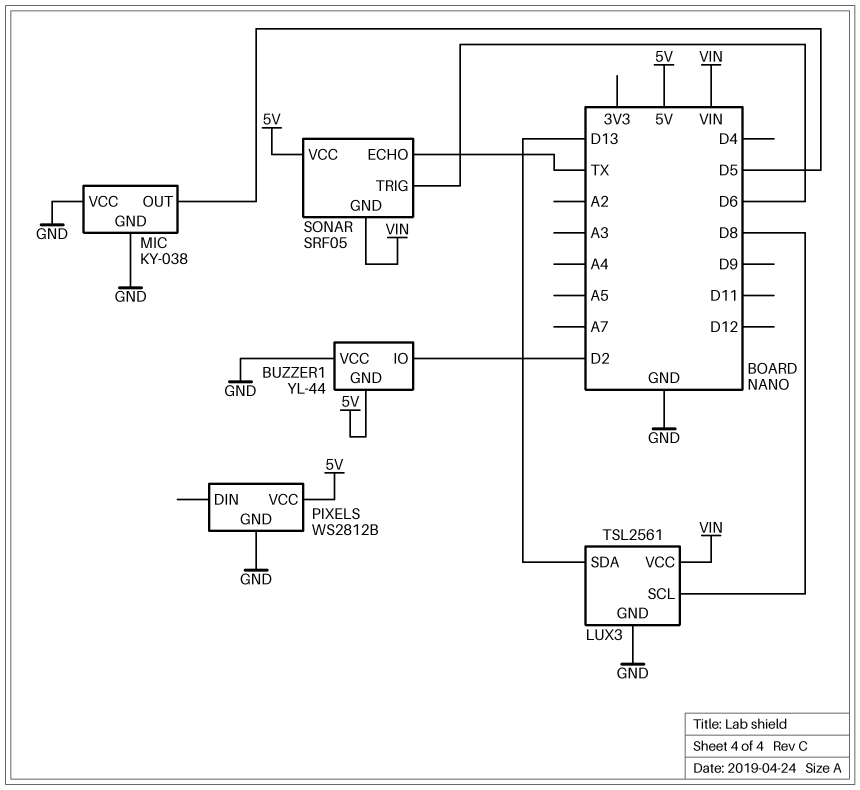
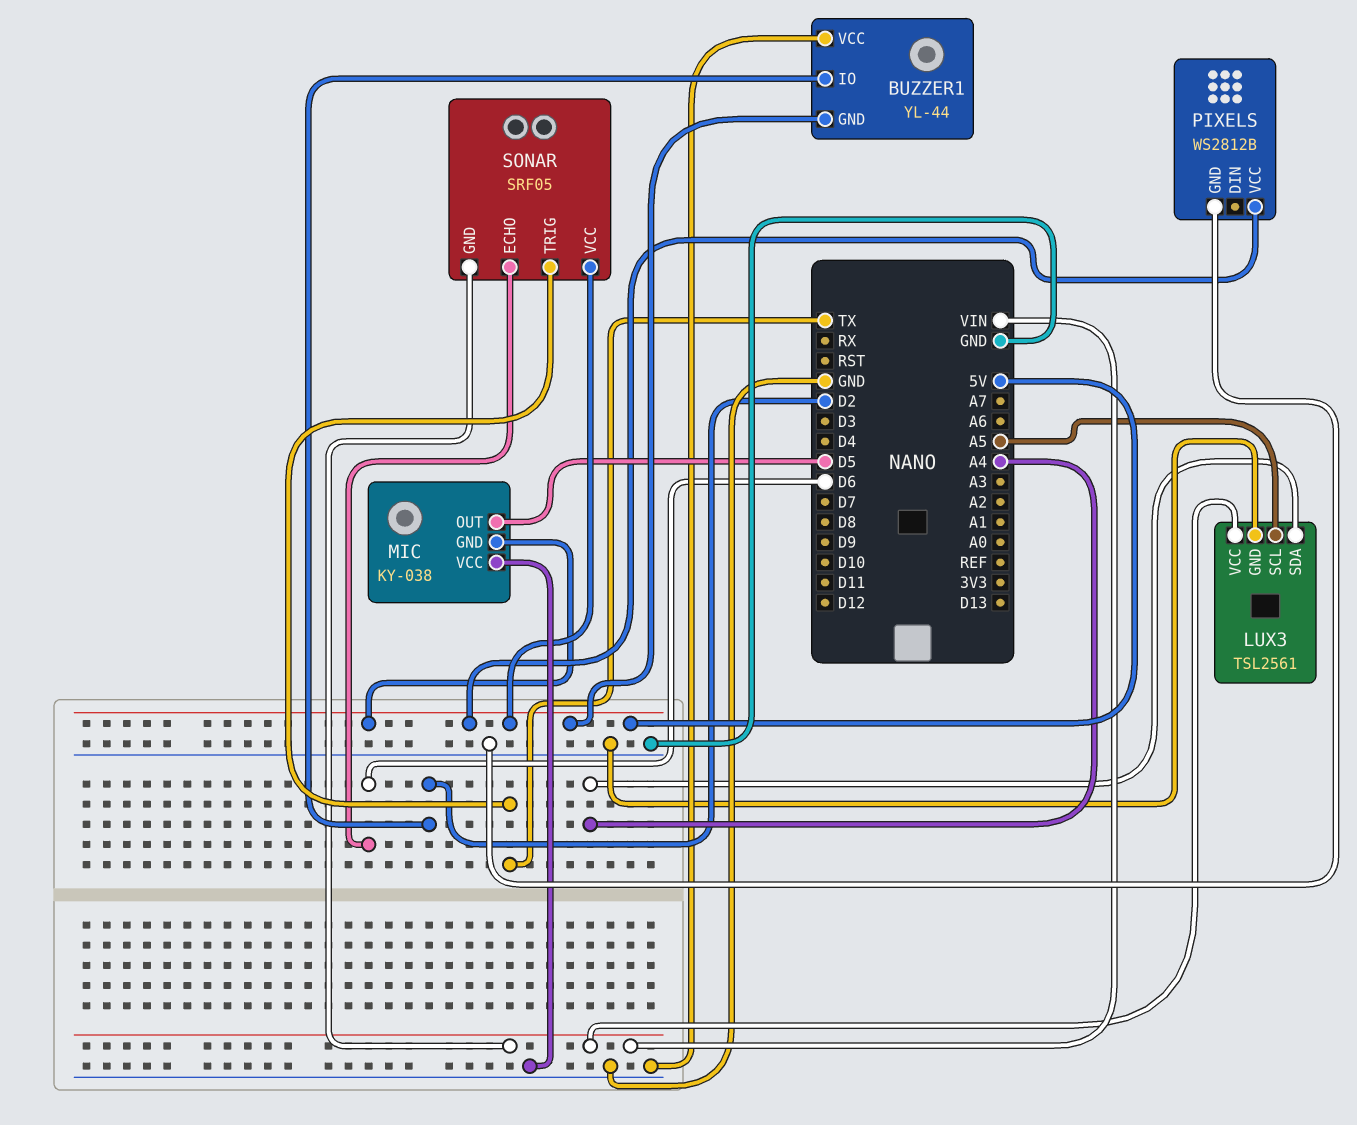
LUX3 pin SCL: D8 -> A5
LUX3 pin SDA: D13 -> A4
MIC pin GND: GND -> 5V
SONAR pin ECHO: TX -> D6
SONAR pin TRIG: D6 -> TX

